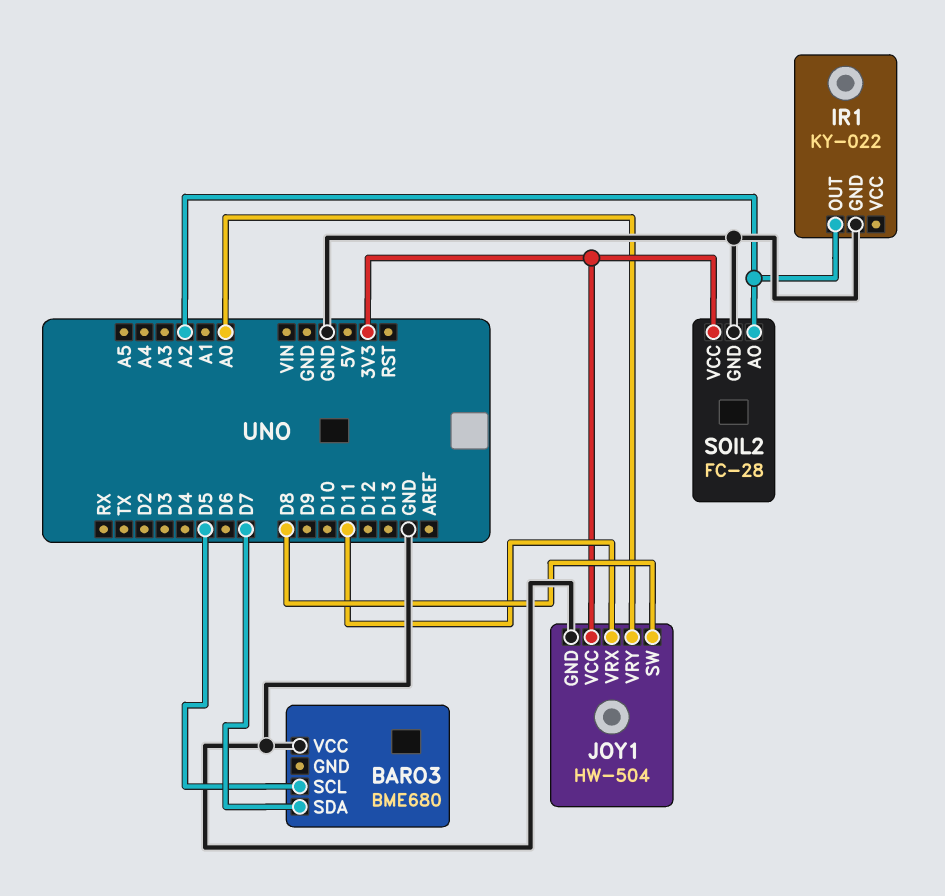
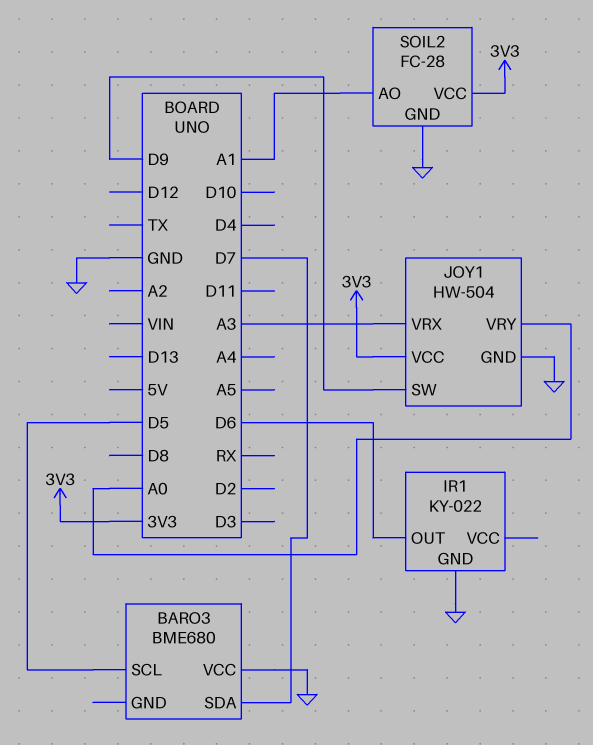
IR1 pin OUT: A2 -> D6
JOY1 pin SW: D8 -> D9
JOY1 pin VRX: D11 -> A3
SOIL2 pin AO: A2 -> A1

